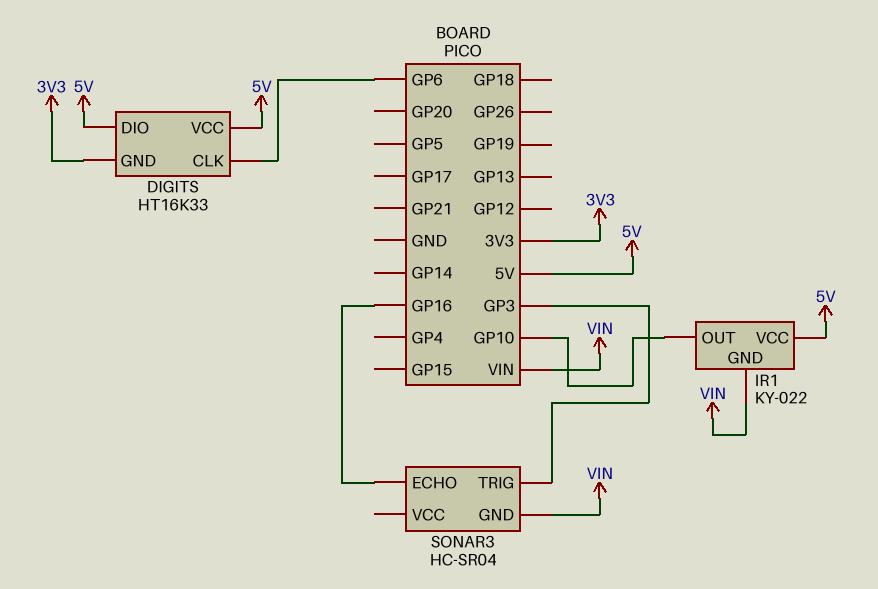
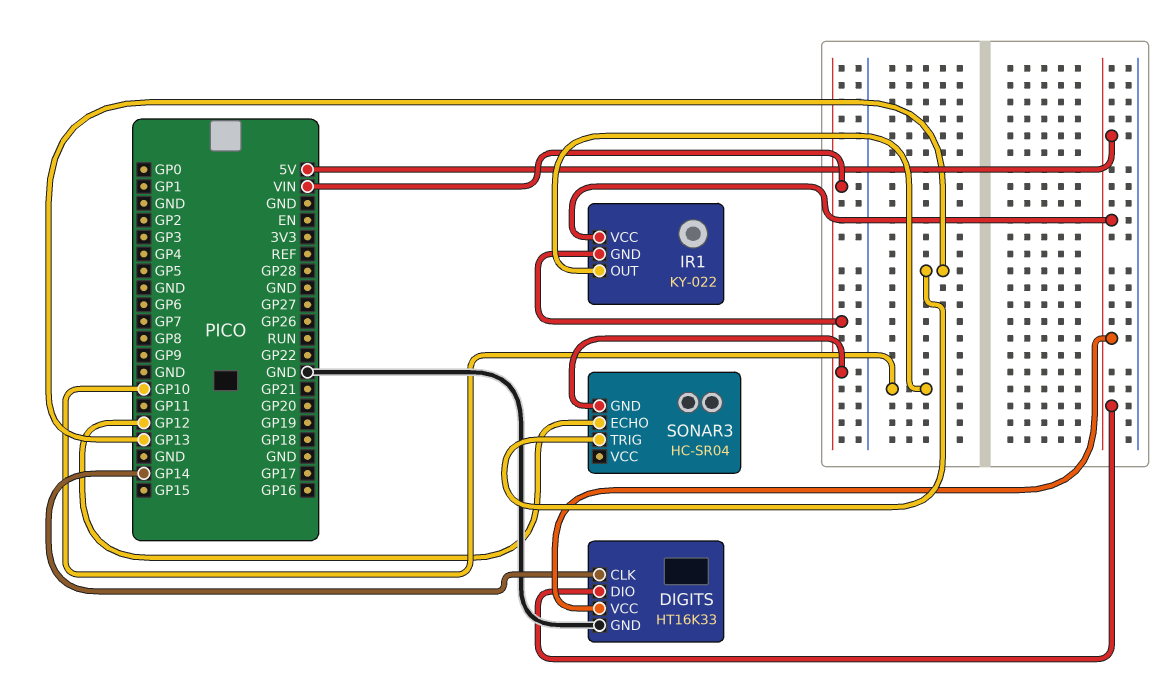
DIGITS pin CLK: GP6 -> GP14
DIGITS pin GND: 3V3 -> GND
SONAR3 pin ECHO: GP16 -> GP12
SONAR3 pin TRIG: GP3 -> GP13

